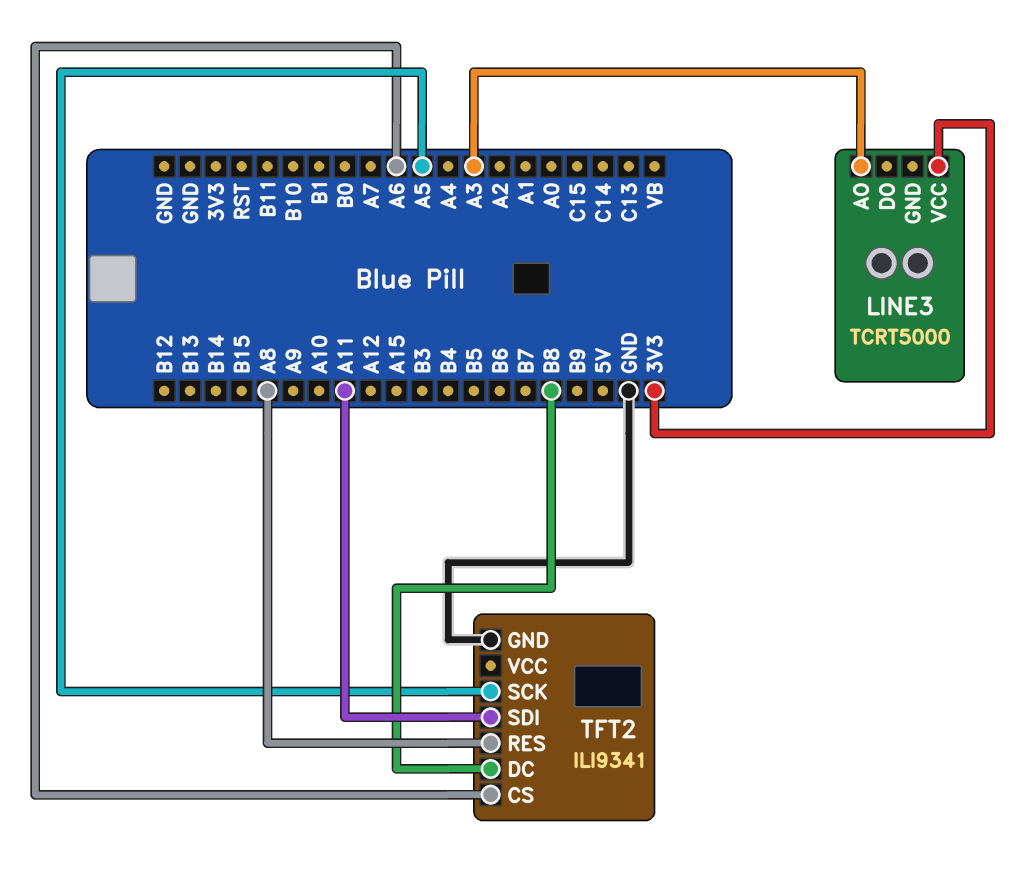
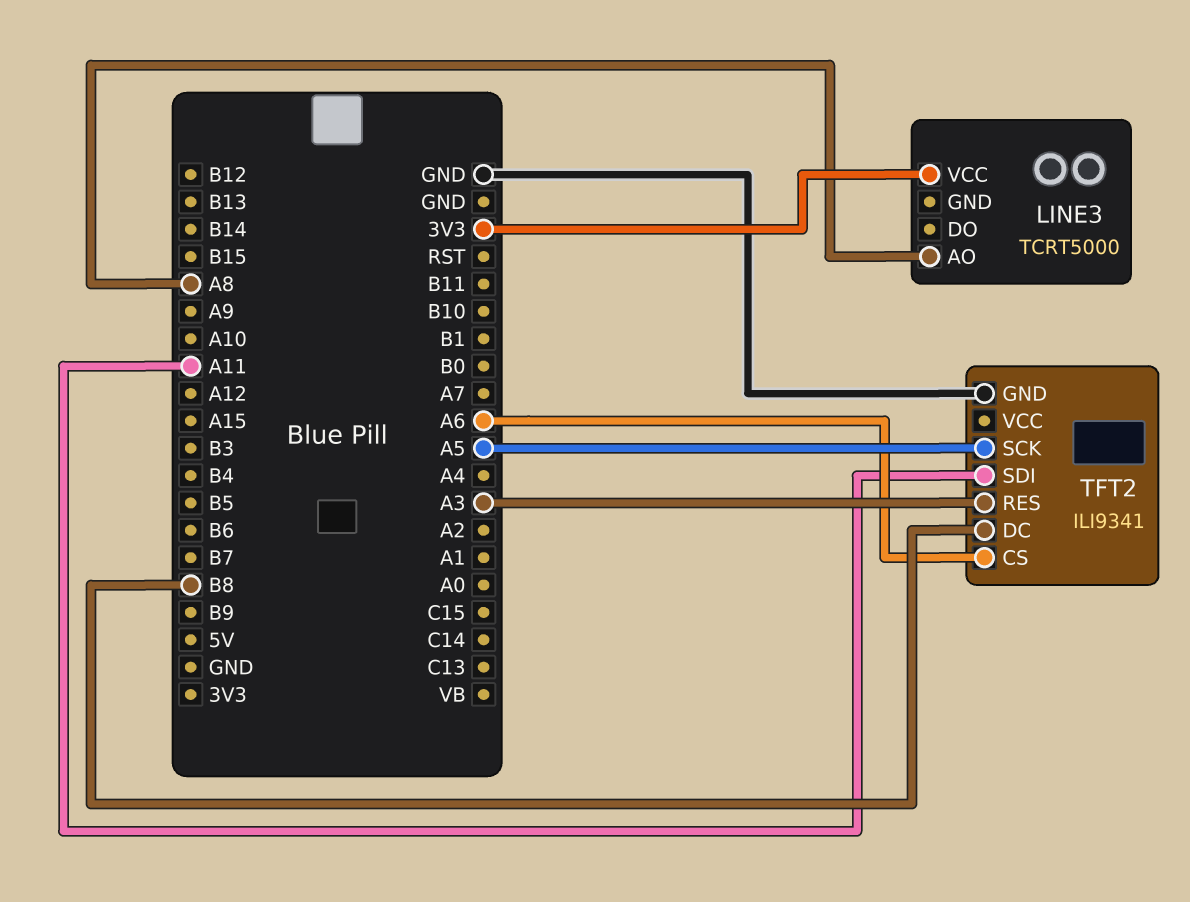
LINE3 pin AO: A3 -> A8
TFT2 pin RES: A8 -> A3

